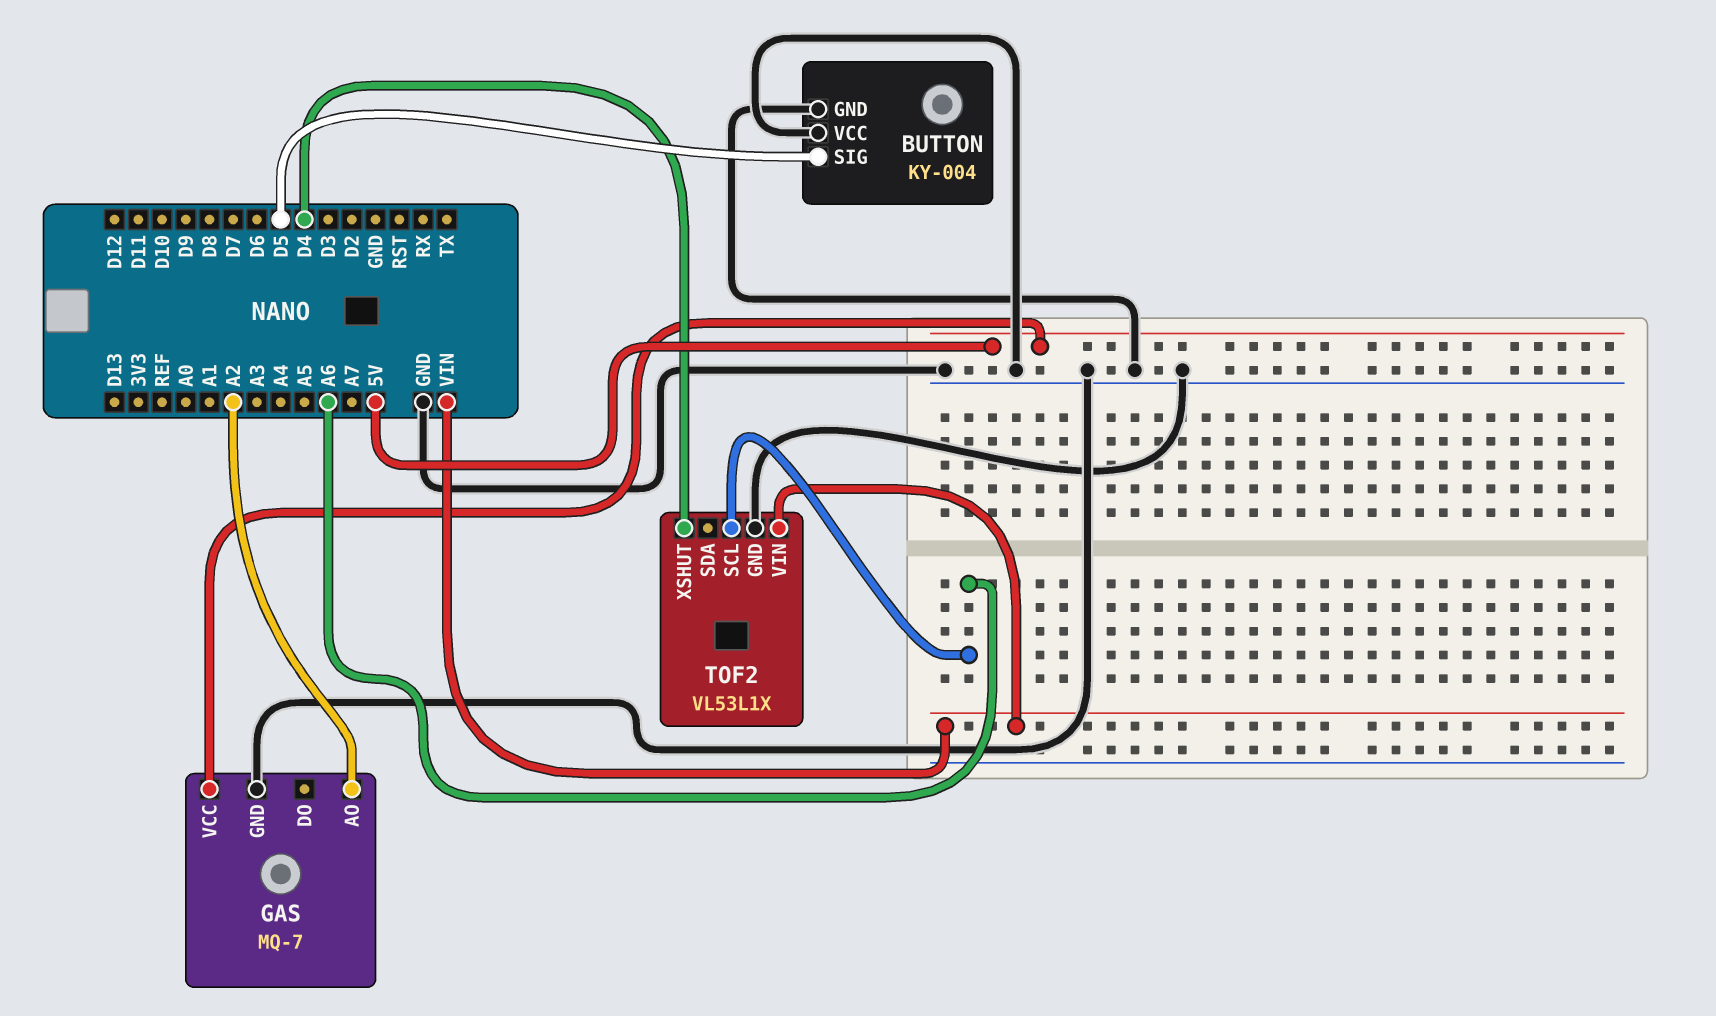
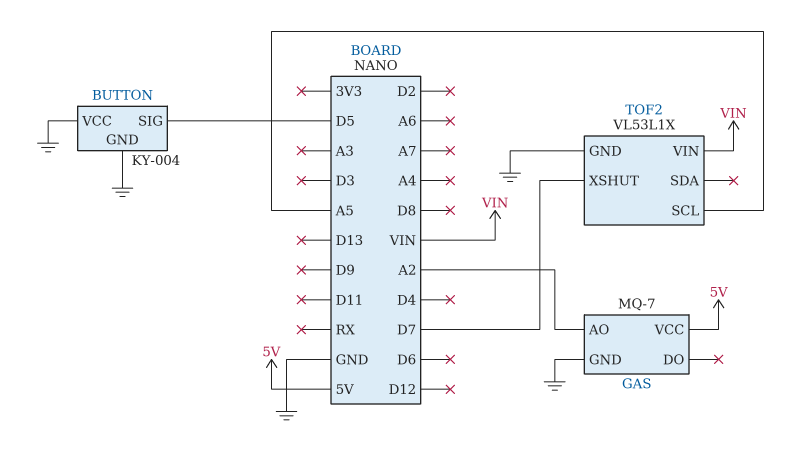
TOF2 pin SCL: A6 -> A5
TOF2 pin XSHUT: D4 -> D7

